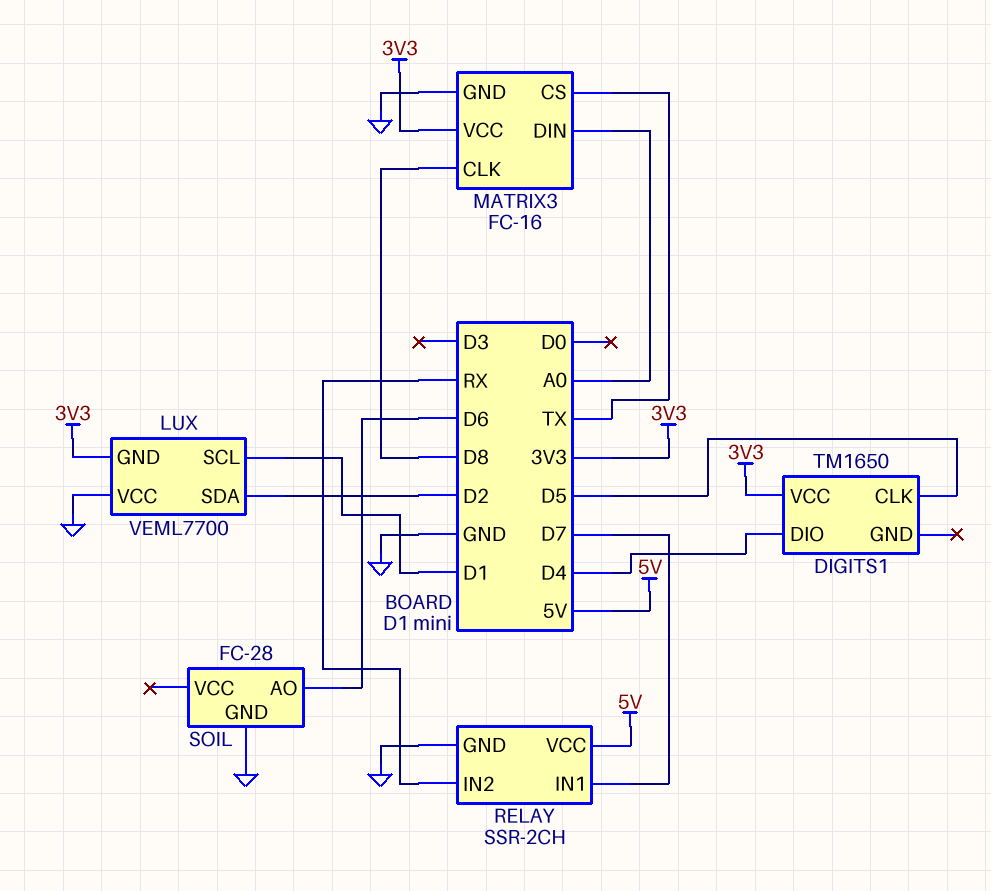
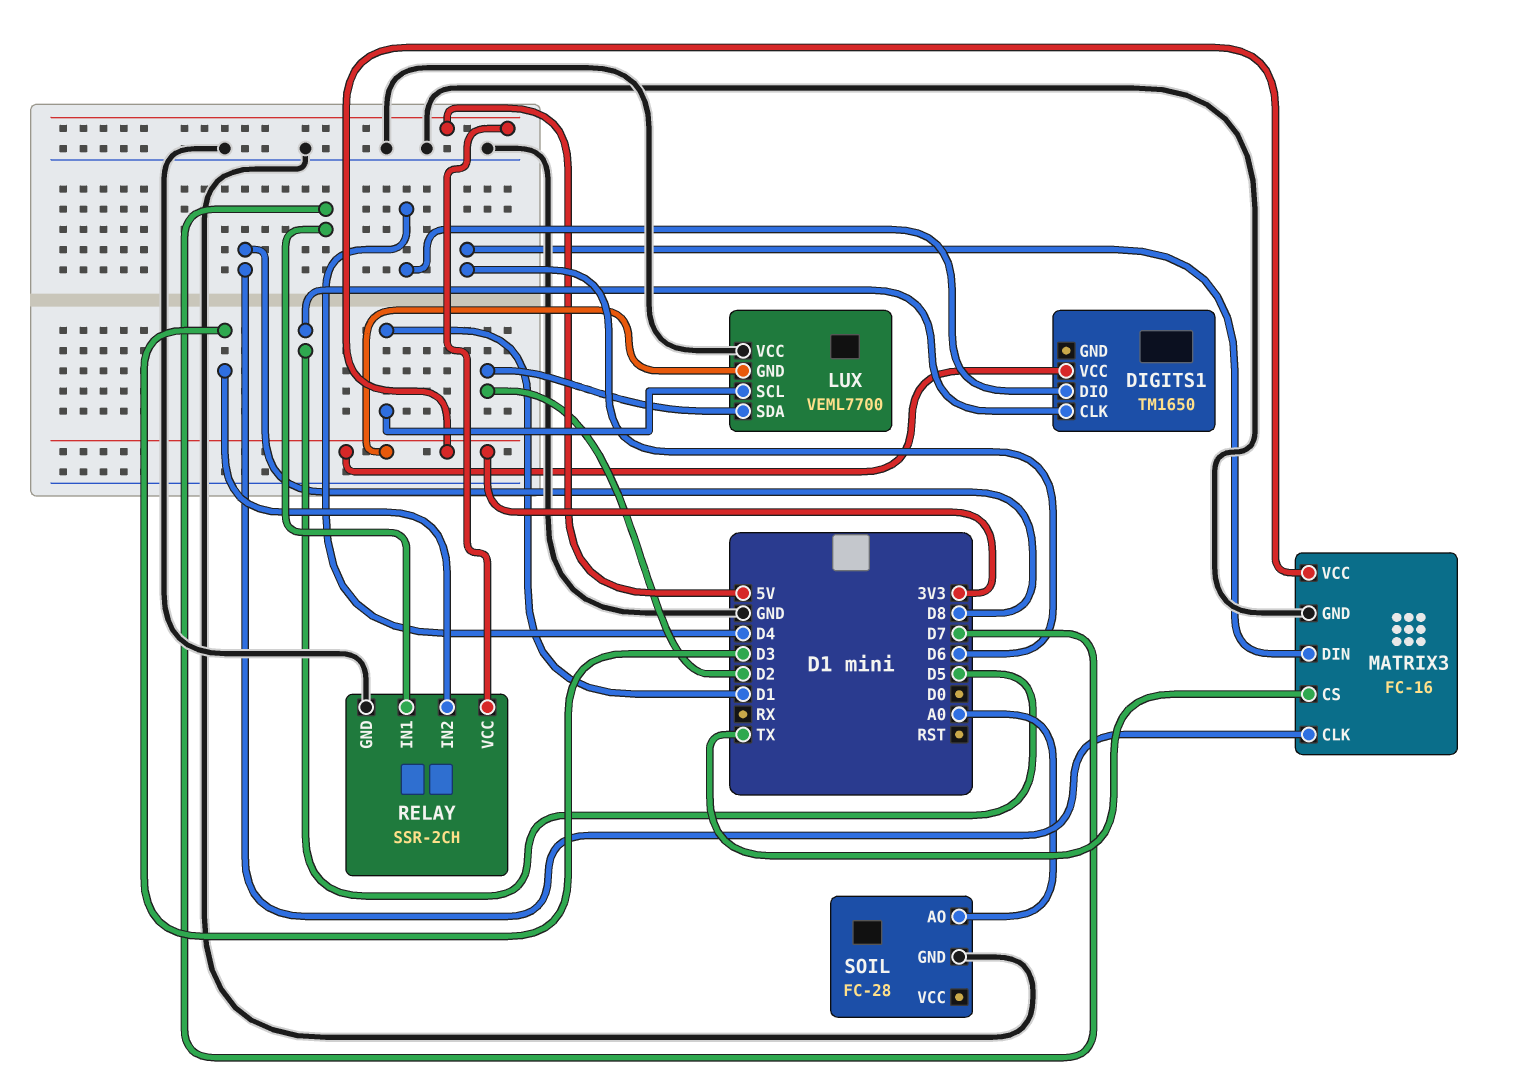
MATRIX3 pin DIN: A0 -> D6
RELAY pin IN2: RX -> D3
SOIL pin AO: D6 -> A0

